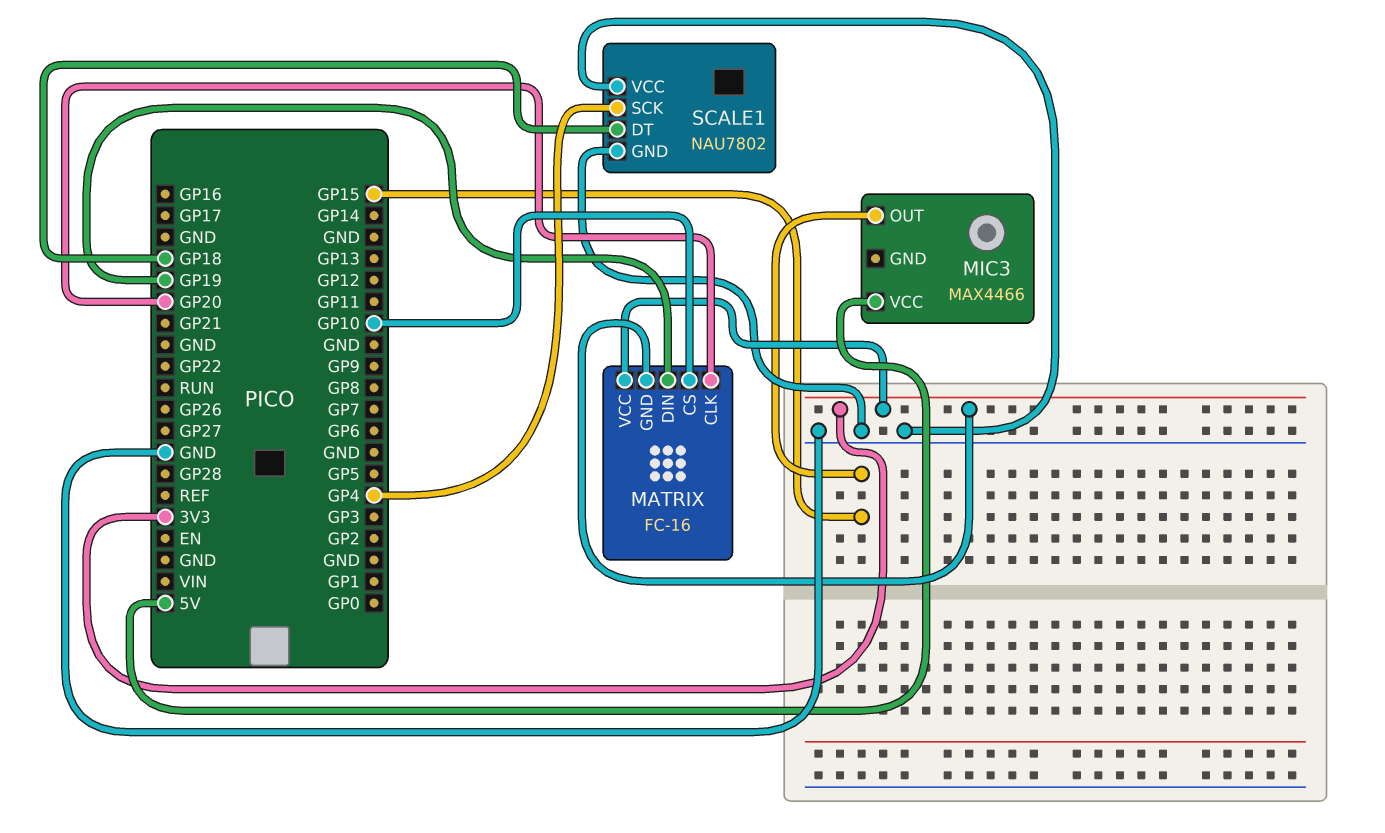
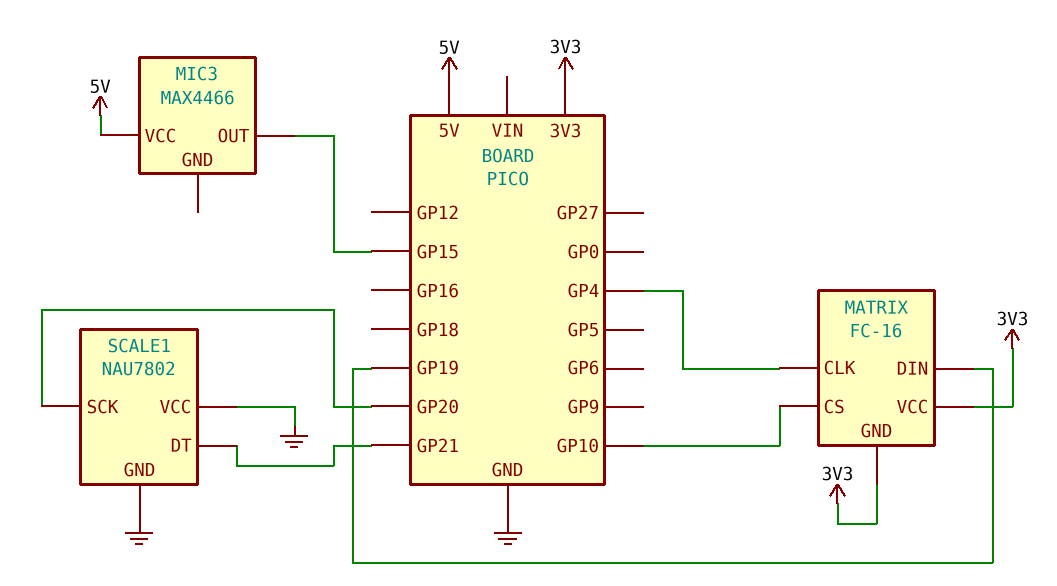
MATRIX pin CLK: GP20 -> GP4
SCALE1 pin DT: GP18 -> GP21
SCALE1 pin SCK: GP4 -> GP20

